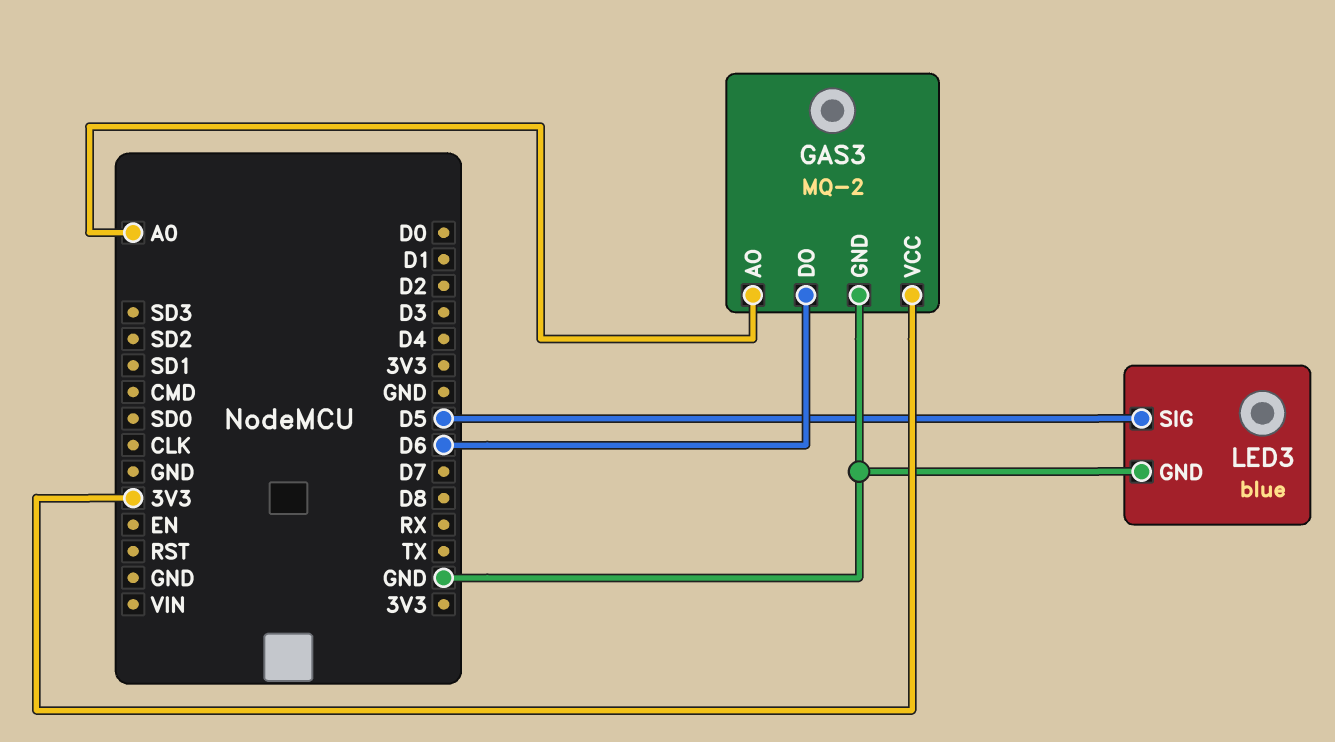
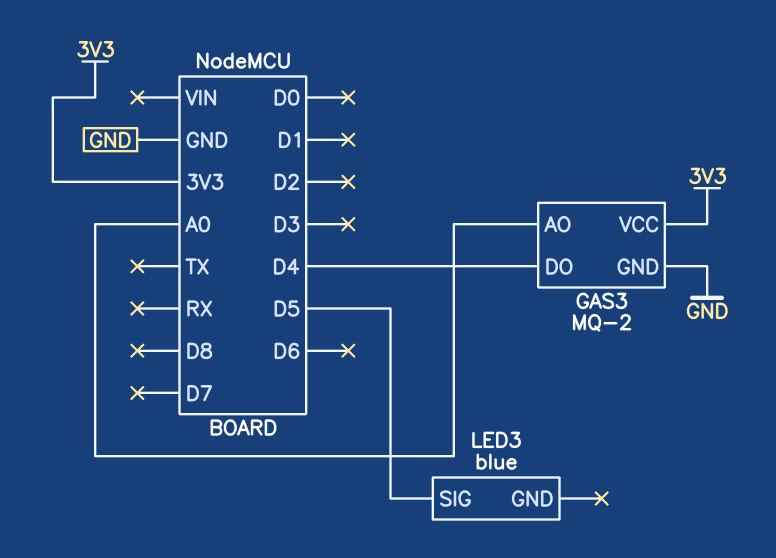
GAS3 pin DO: D6 -> D4
LED3 pin GND: GND -> none

